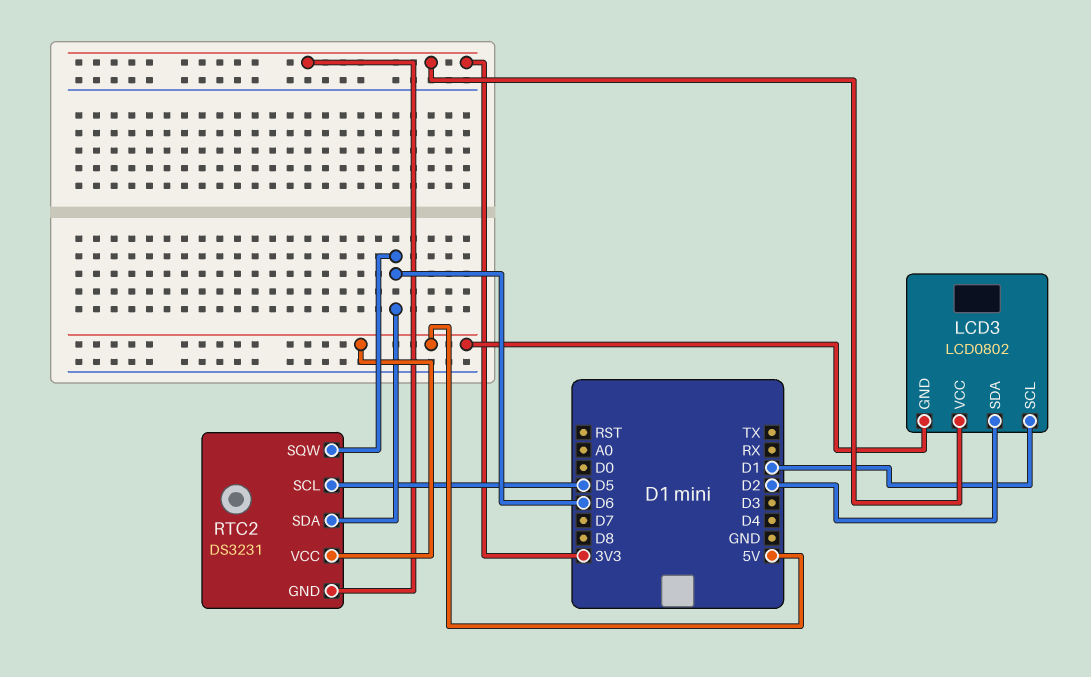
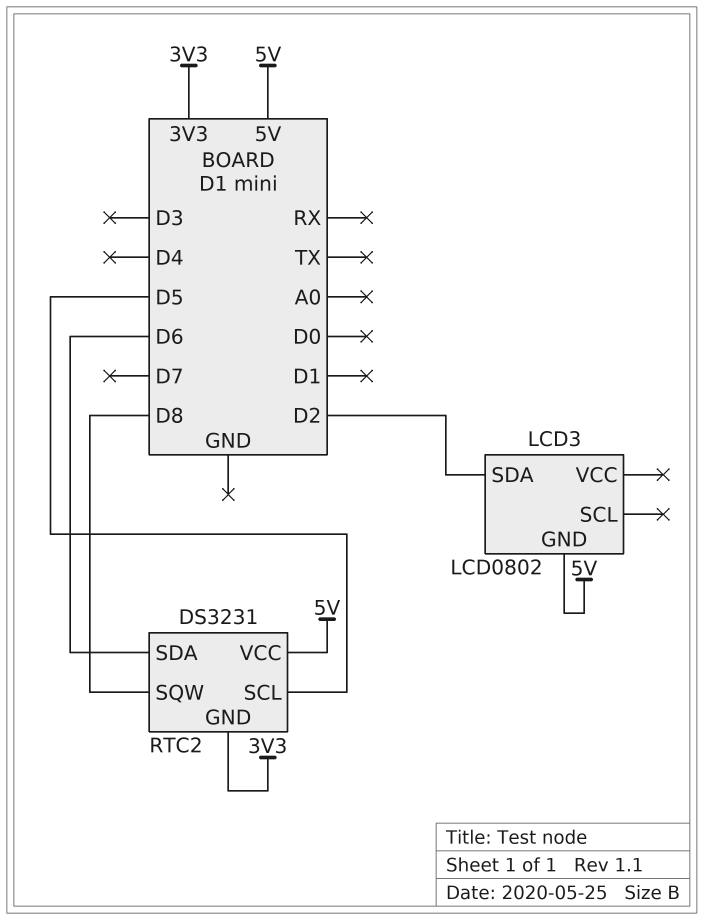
LCD3 pin SCL: D1 -> none
LCD3 pin VCC: 3V3 -> none
RTC2 pin SQW: D6 -> D8

